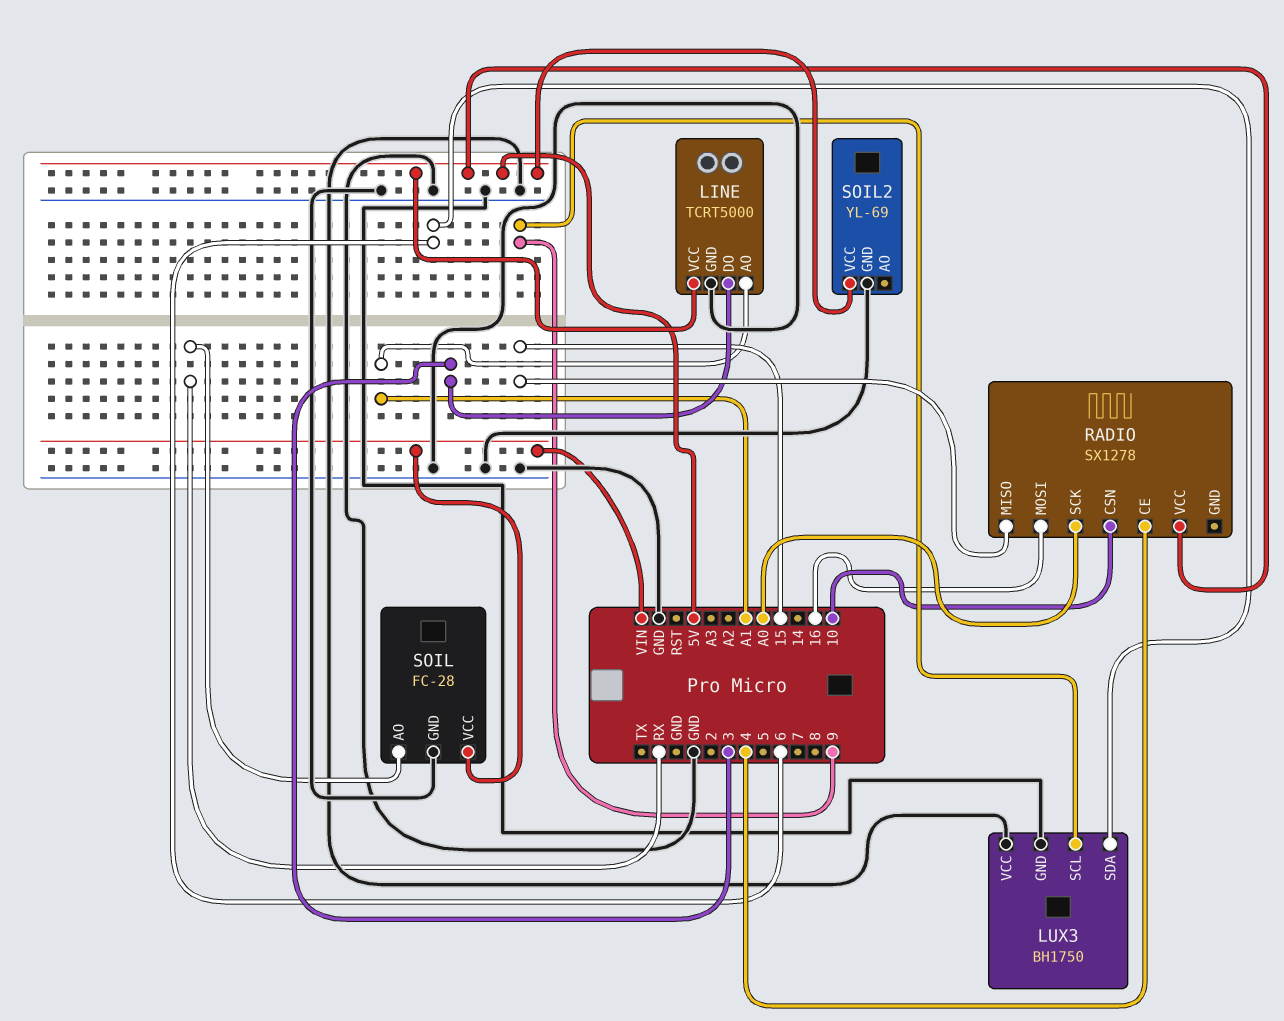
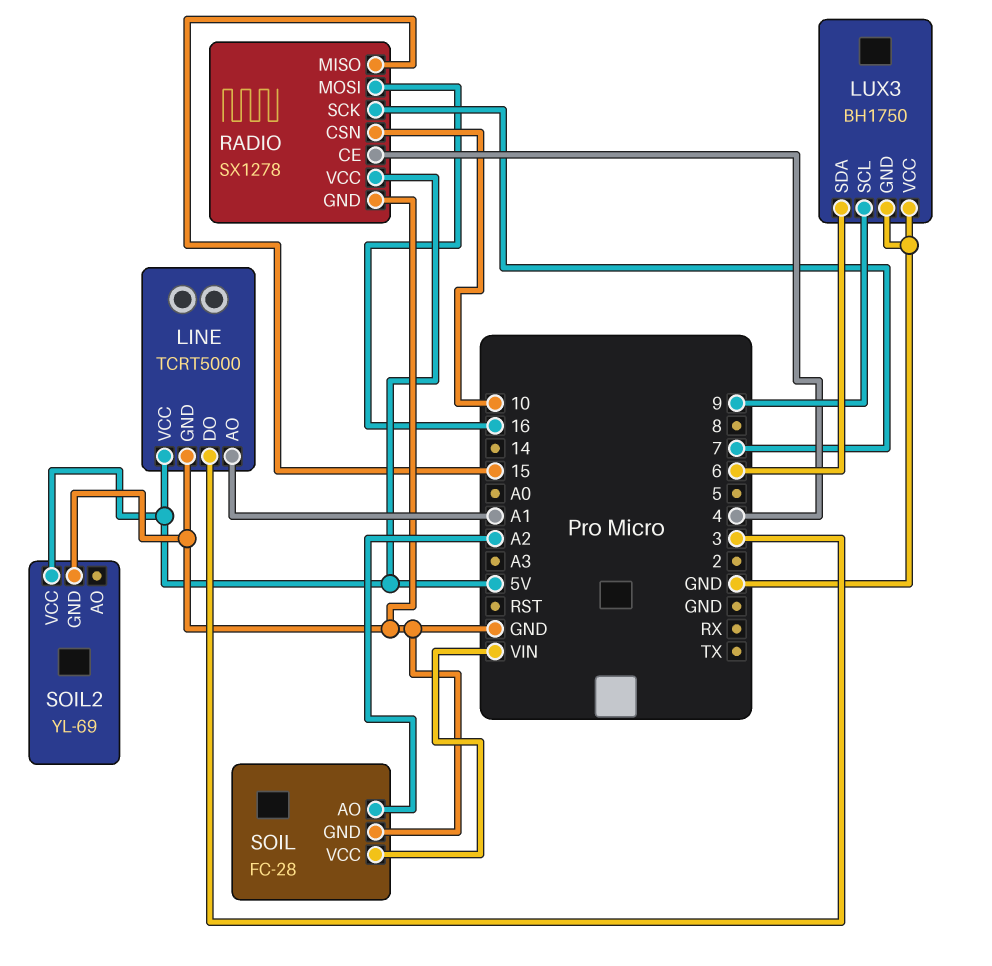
RADIO pin GND: none -> GND
RADIO pin SCK: A0 -> 7
SOIL pin AO: RX -> A2

